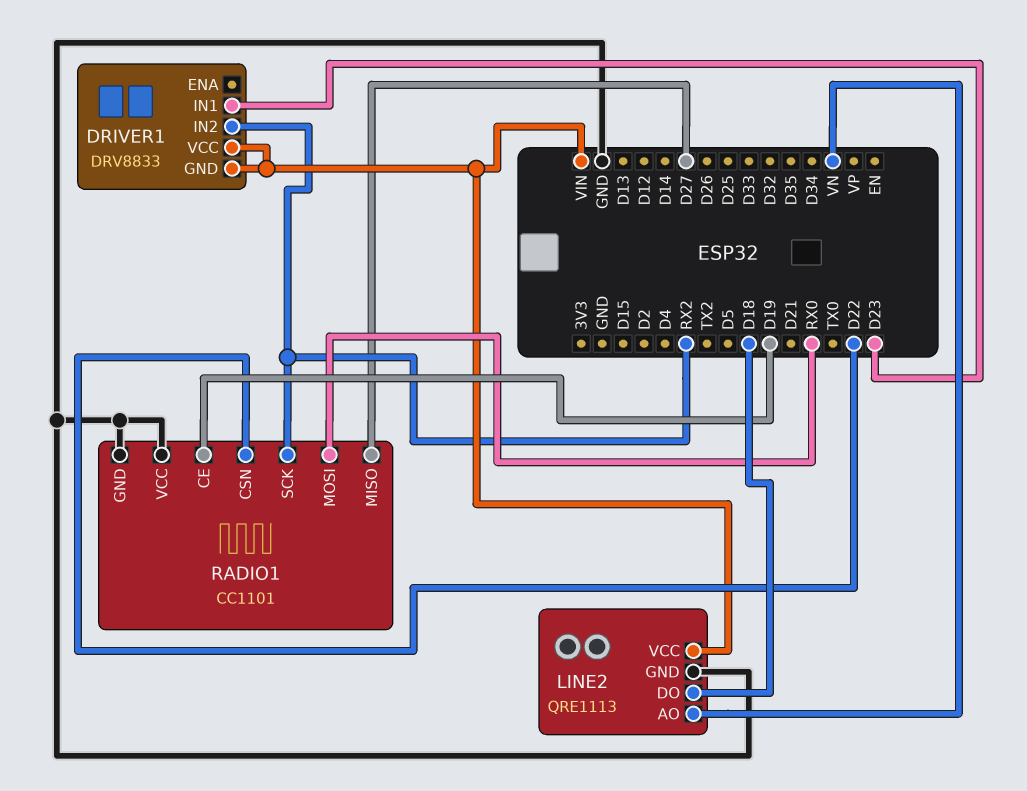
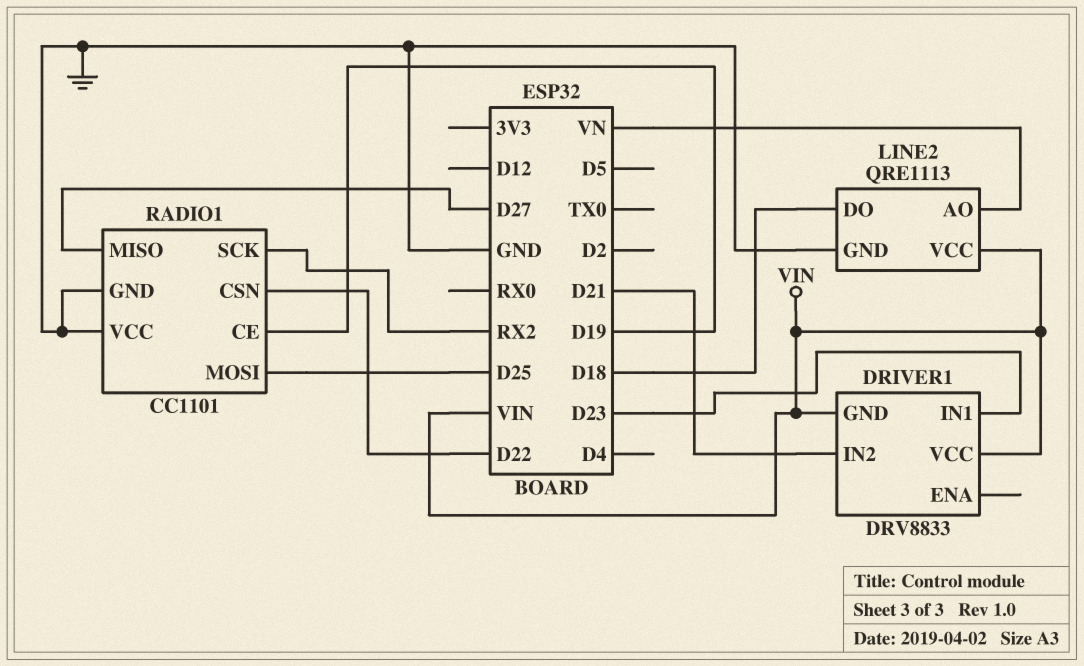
DRIVER1 pin IN2: RX2 -> D21
RADIO1 pin MOSI: RX0 -> D25

